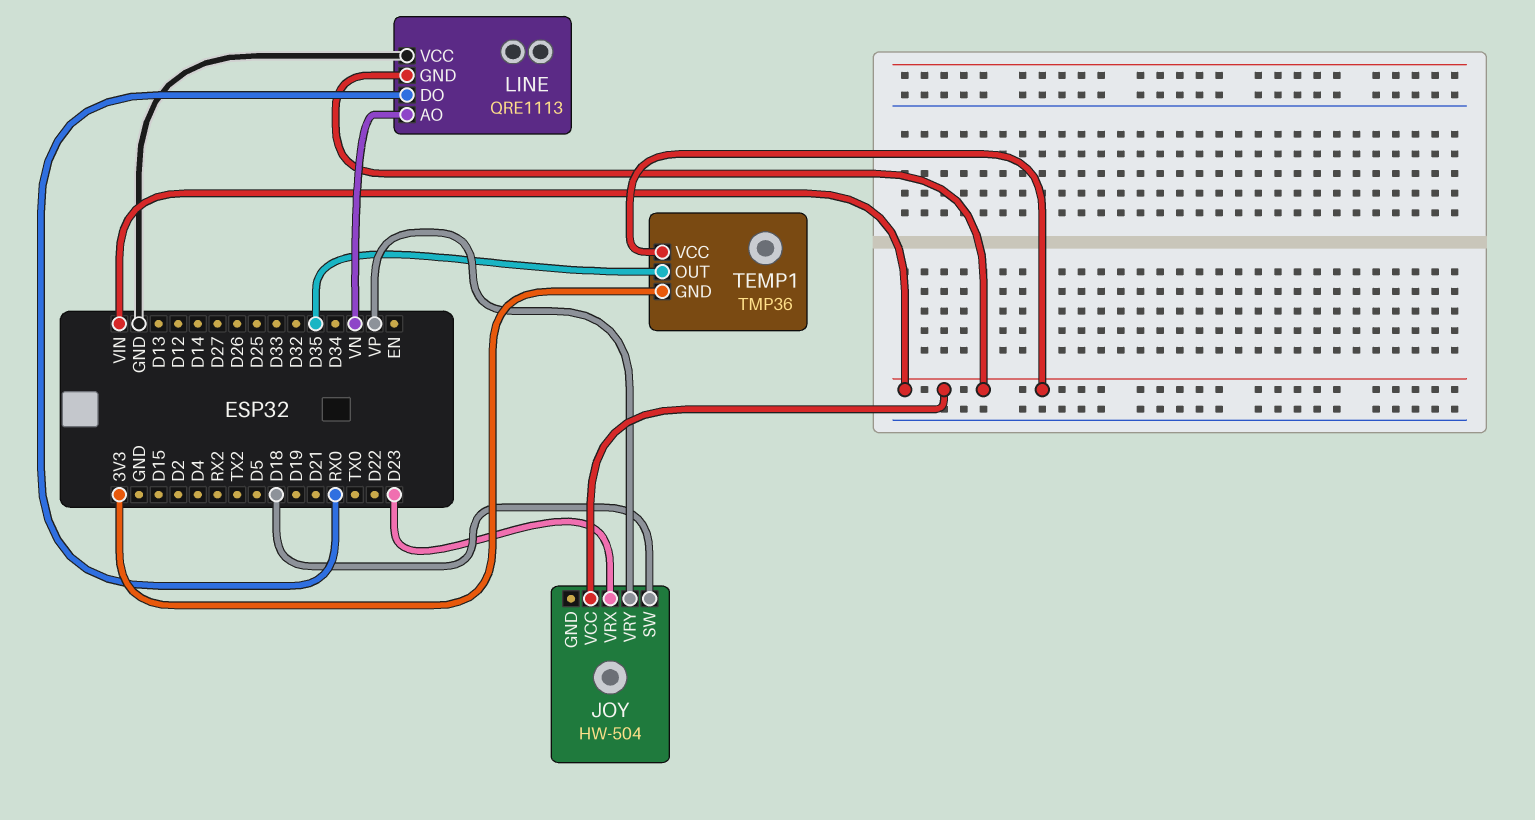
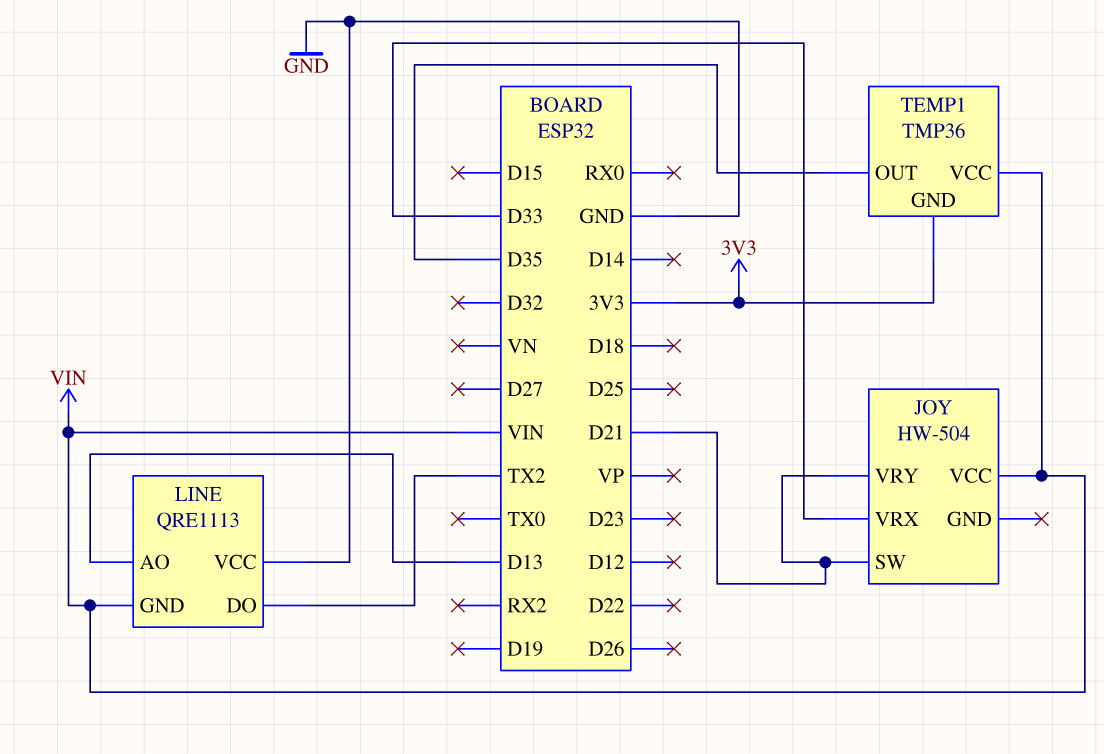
JOY pin SW: D18 -> D21
JOY pin VRX: D23 -> D33
JOY pin VRY: VP -> D21
LINE pin AO: VN -> D13
LINE pin DO: RX0 -> TX2

